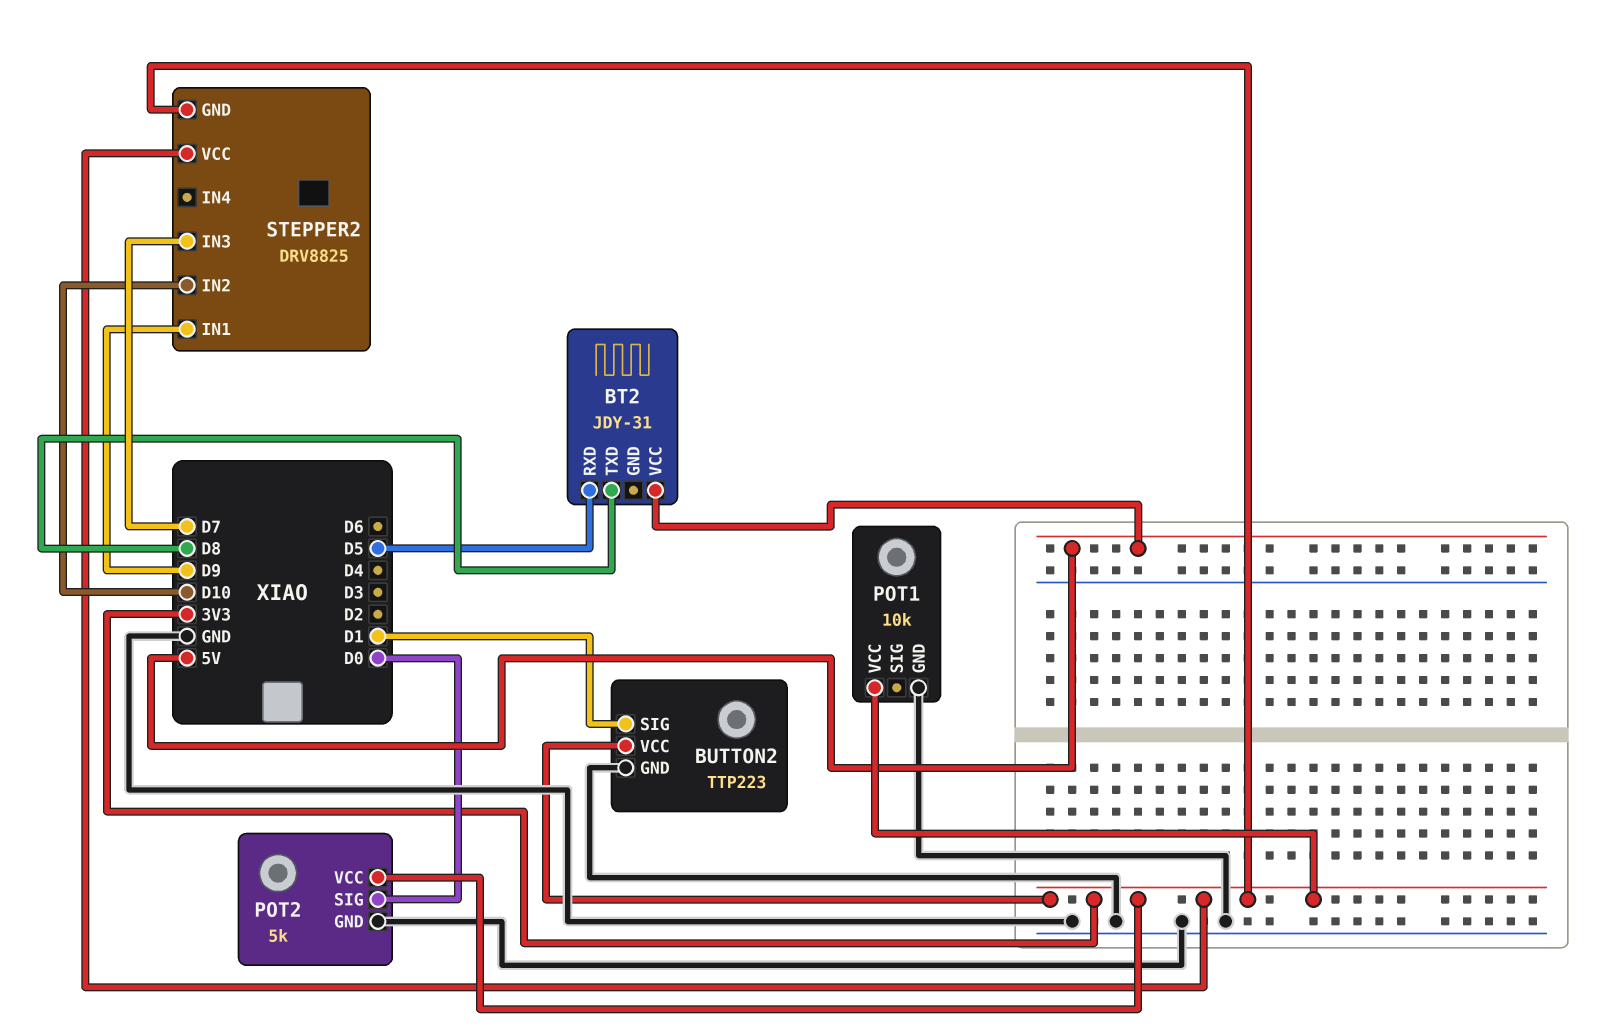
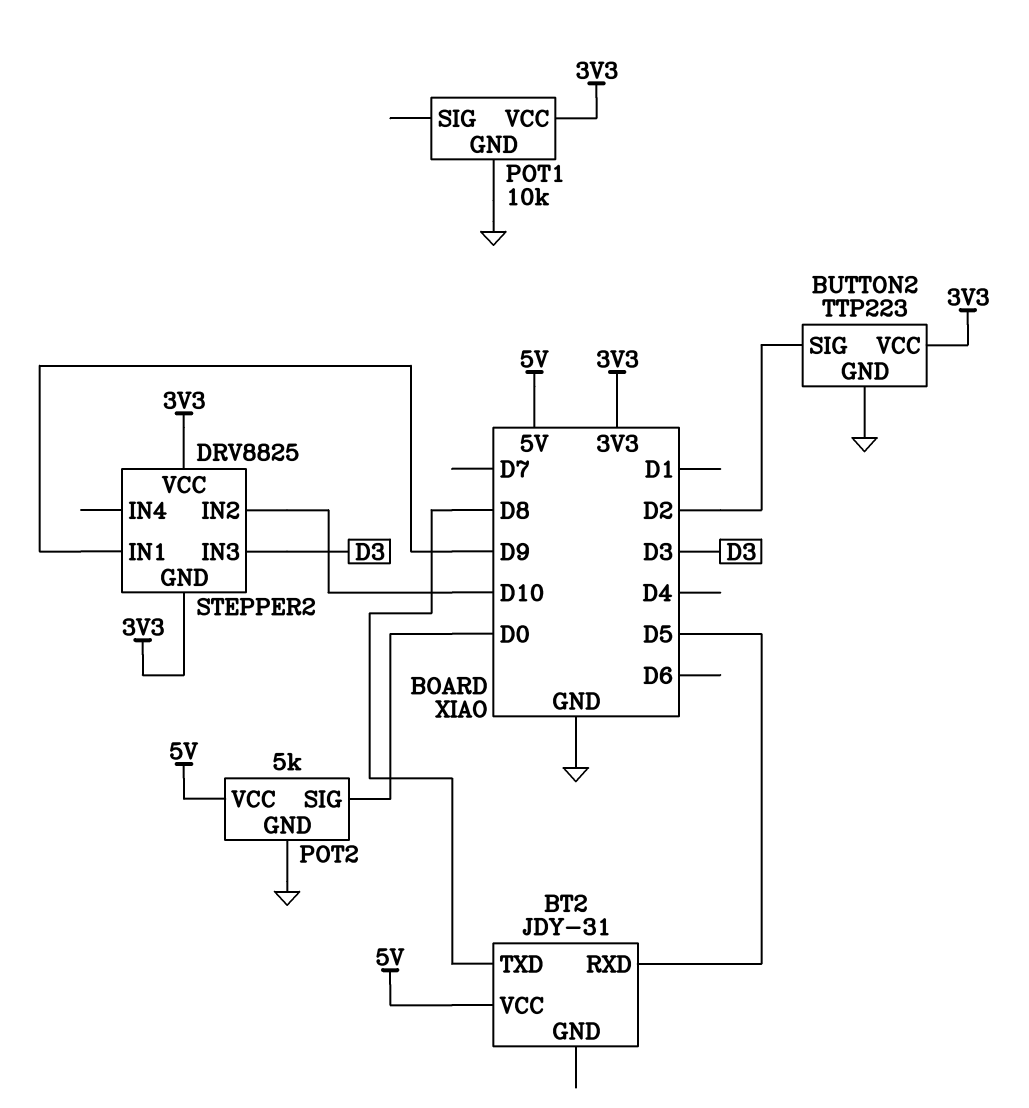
BUTTON2 pin SIG: D1 -> D2
POT2 pin VCC: 3V3 -> 5V
STEPPER2 pin IN3: D7 -> D3

